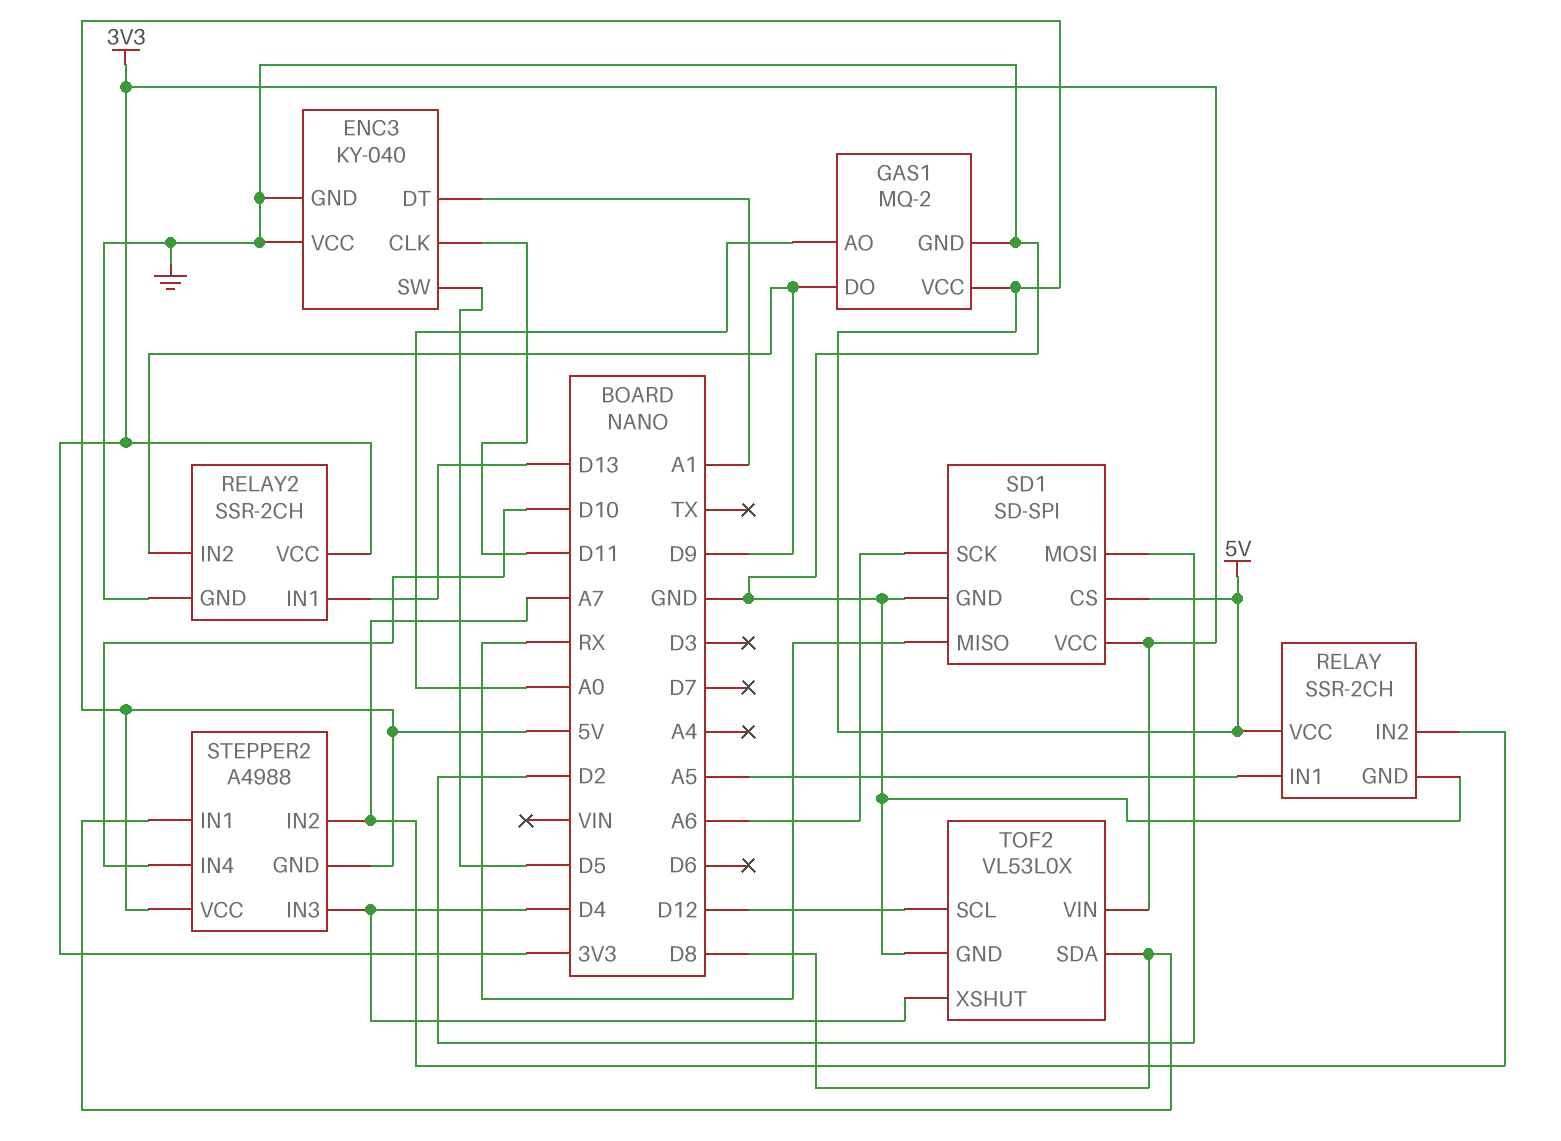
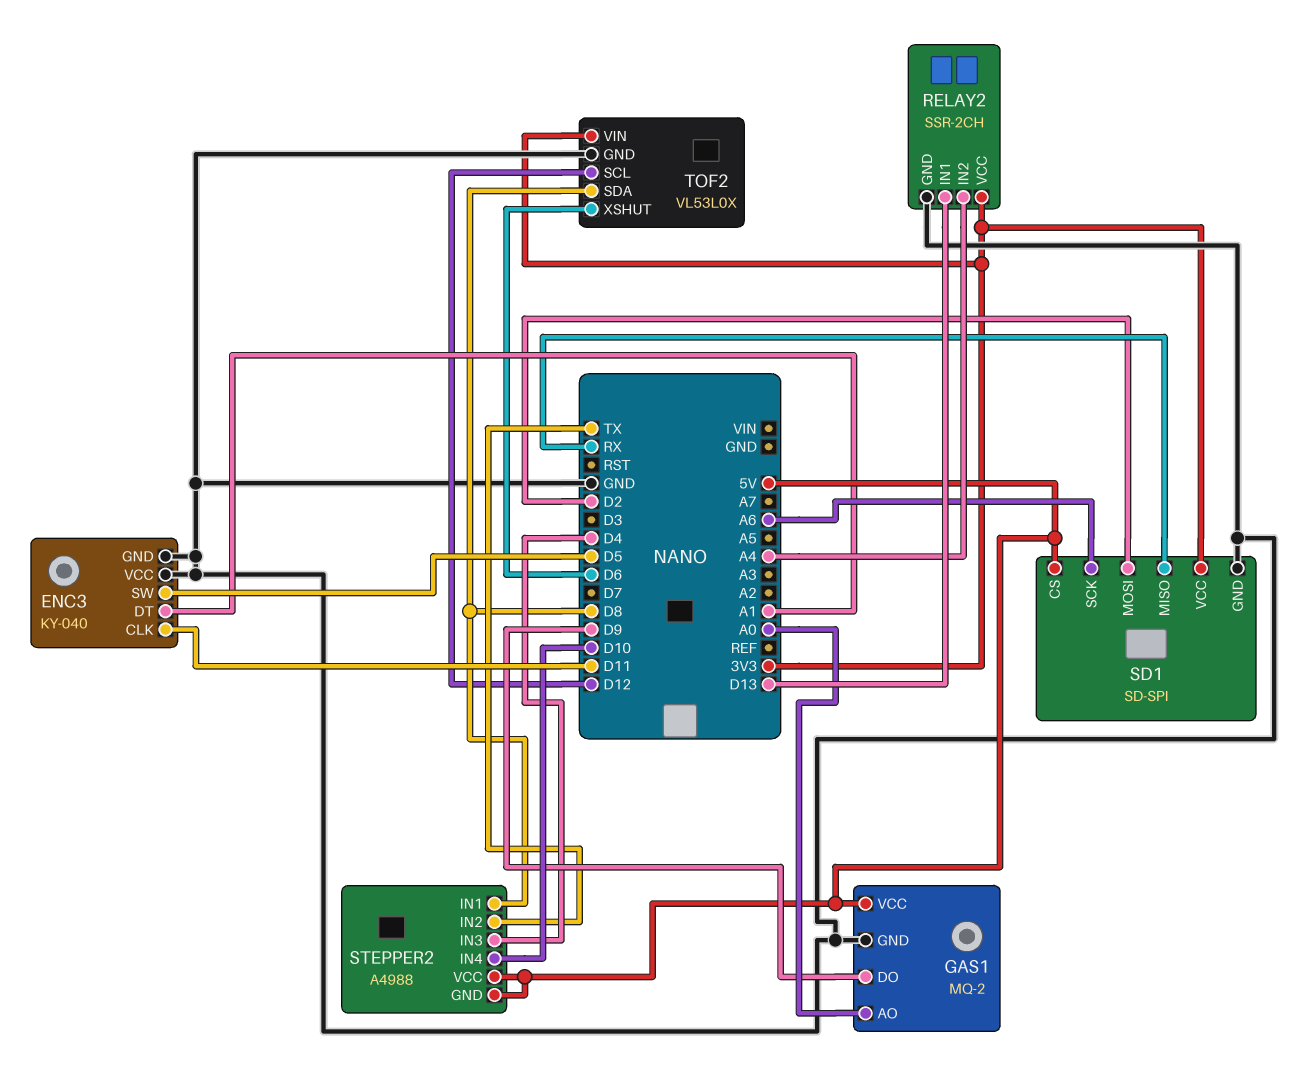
RELAY: SSR-2CH -> none
RELAY pin GND: GND -> none
RELAY pin IN1: A5 -> none
RELAY pin IN2: A7 -> none
RELAY pin VCC: 5V -> none
RELAY2 pin IN2: D9 -> A4
STEPPER2 pin IN2: A7 -> TX
TOF2 pin XSHUT: D4 -> D6

